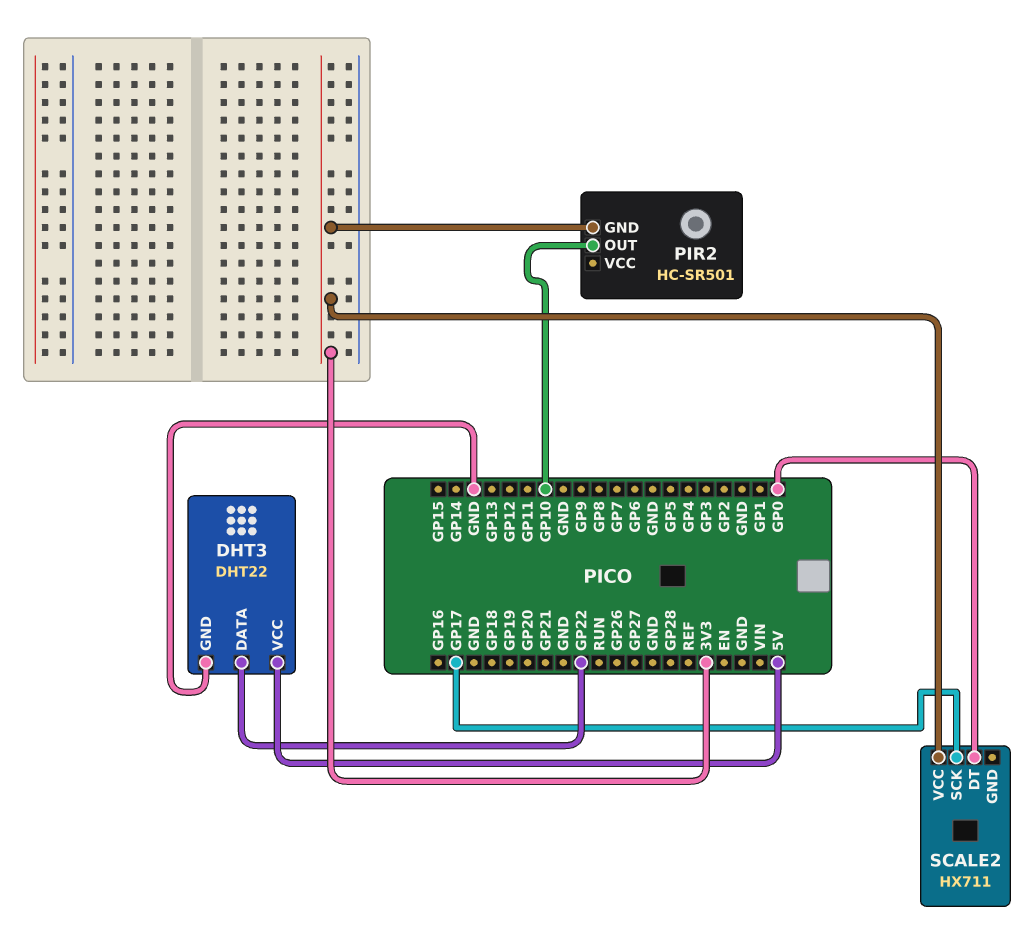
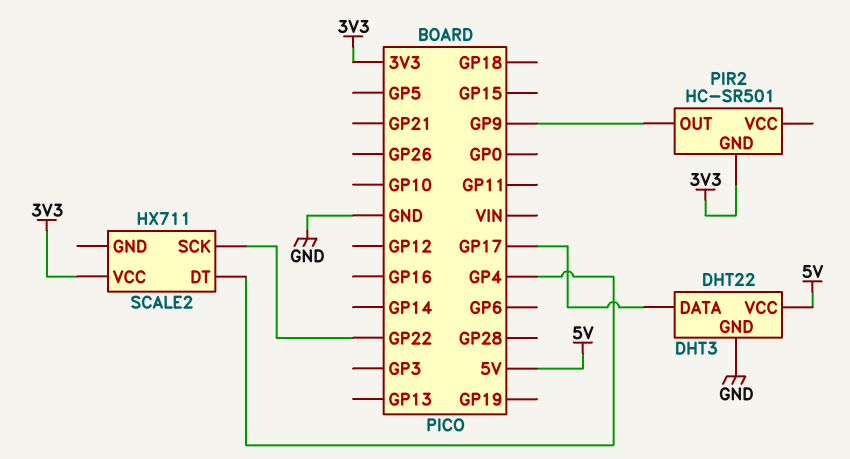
DHT3 pin DATA: GP22 -> GP17
PIR2 pin OUT: GP10 -> GP9
SCALE2 pin DT: GP0 -> GP4
SCALE2 pin SCK: GP17 -> GP22

